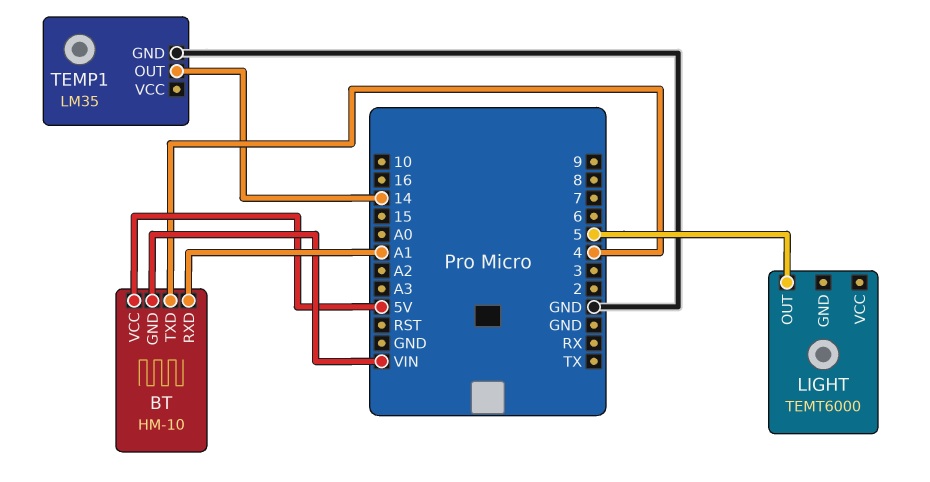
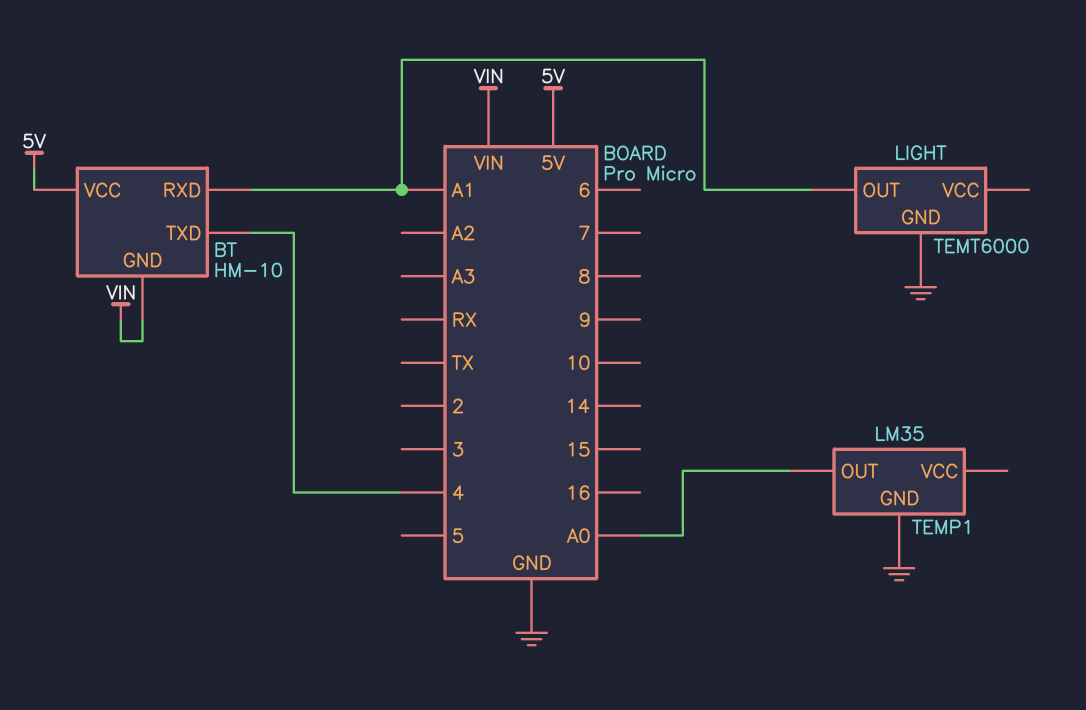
LIGHT pin GND: none -> GND
LIGHT pin OUT: 5 -> A1
TEMP1 pin OUT: 14 -> A0

